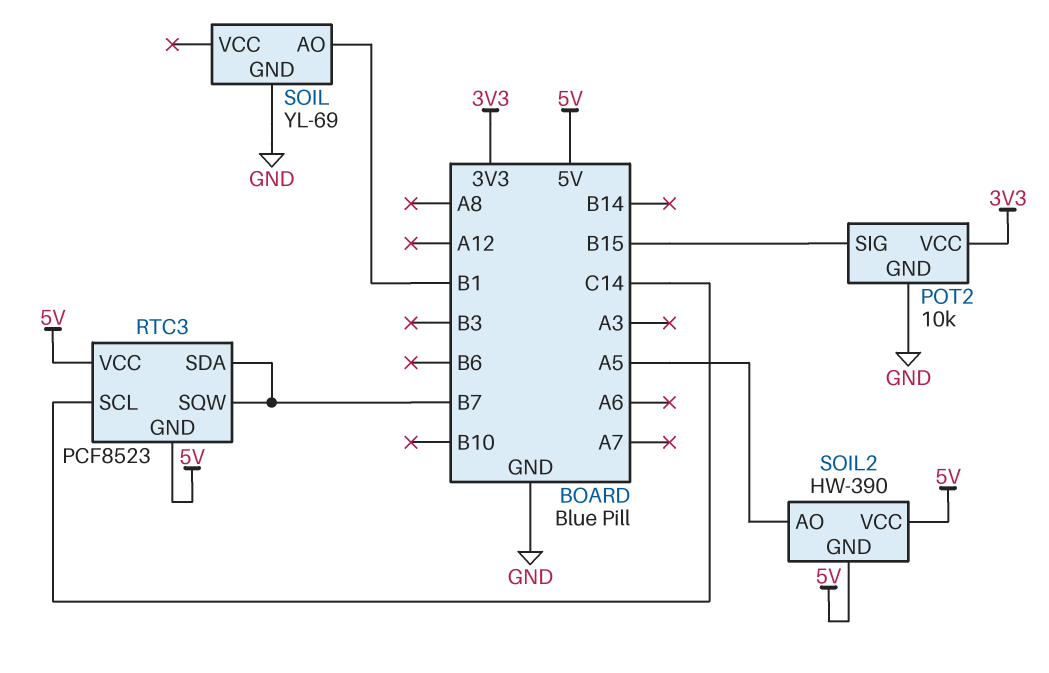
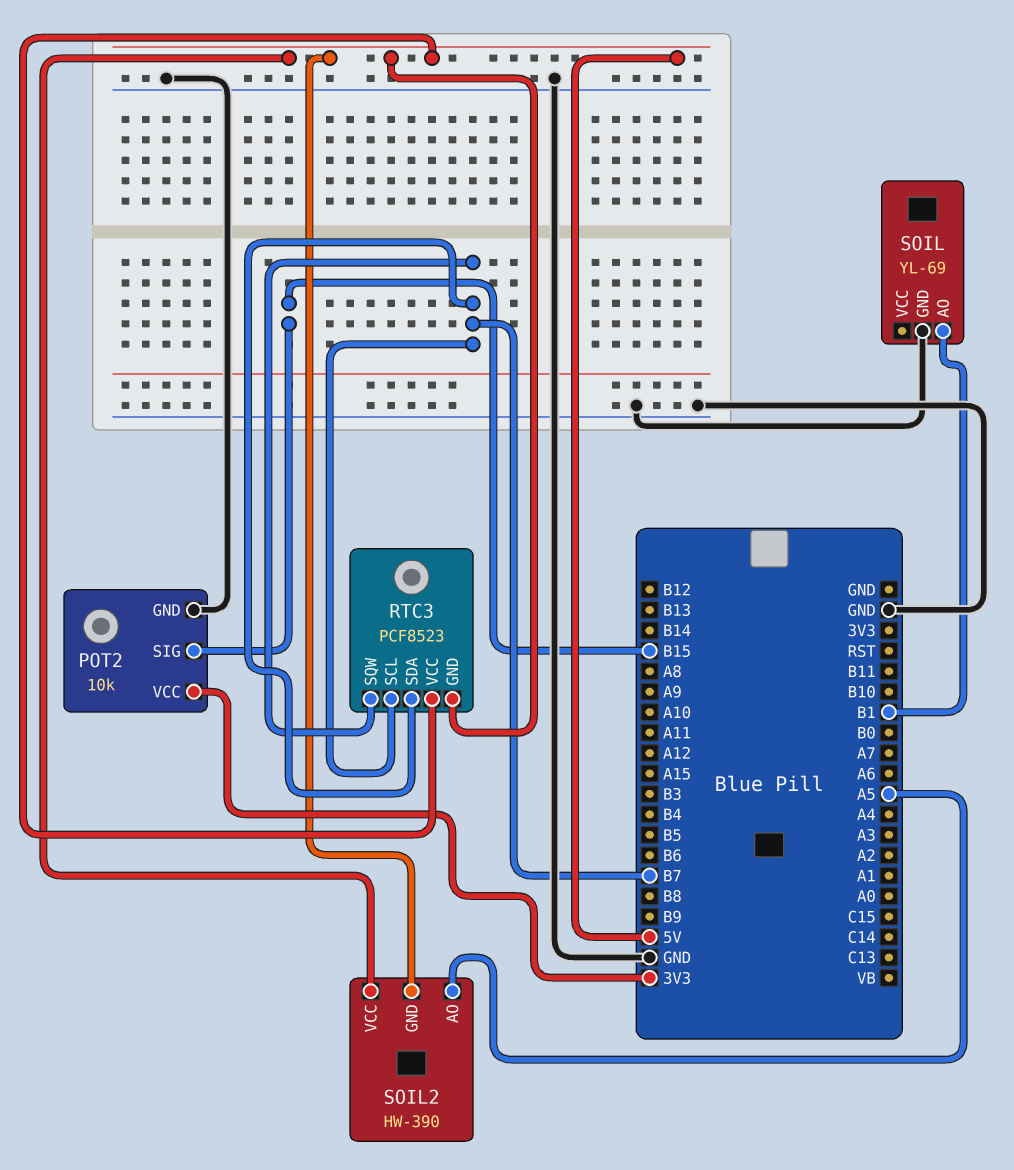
RTC3 pin SCL: C14 -> B7

